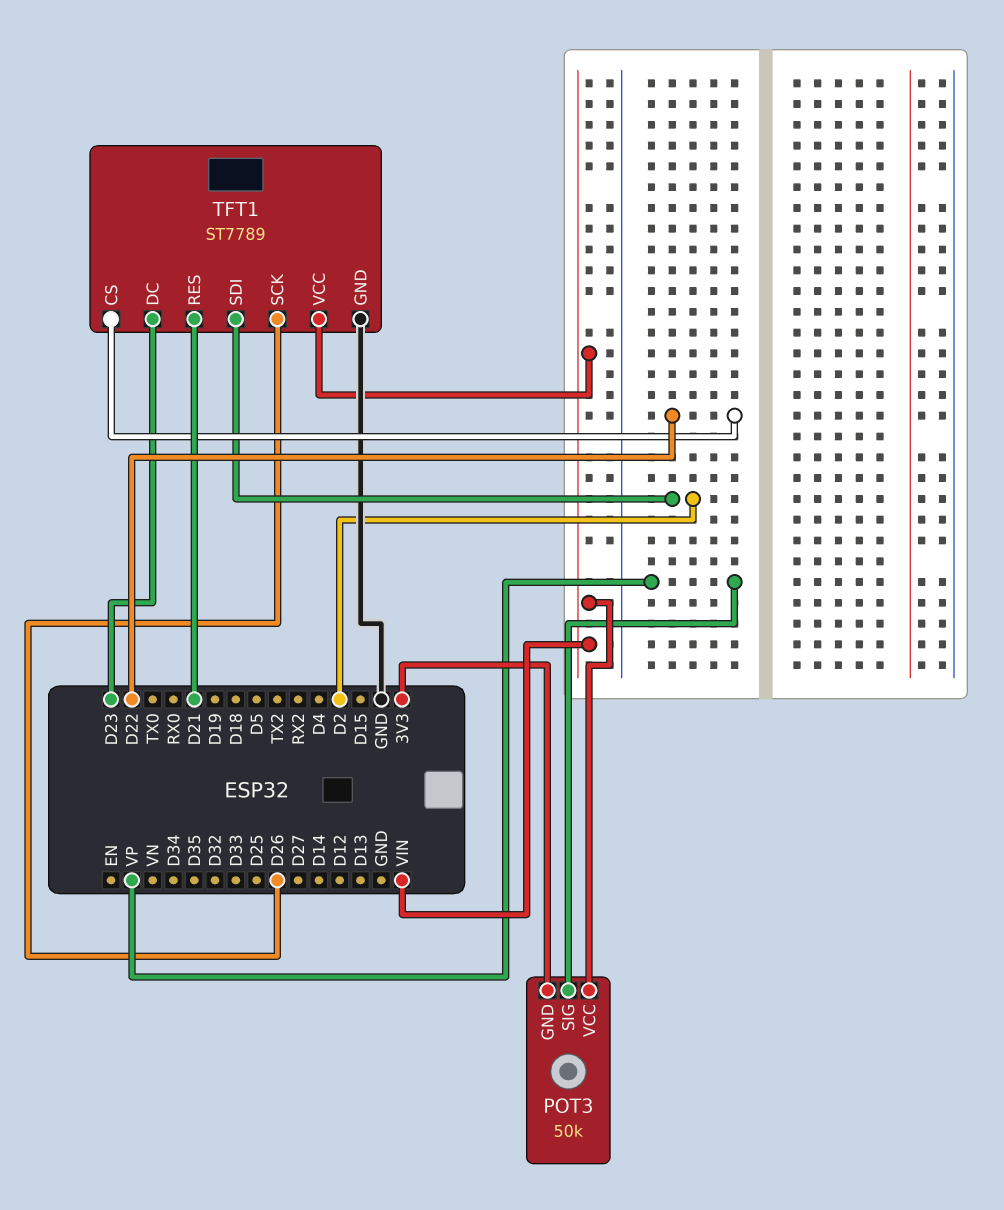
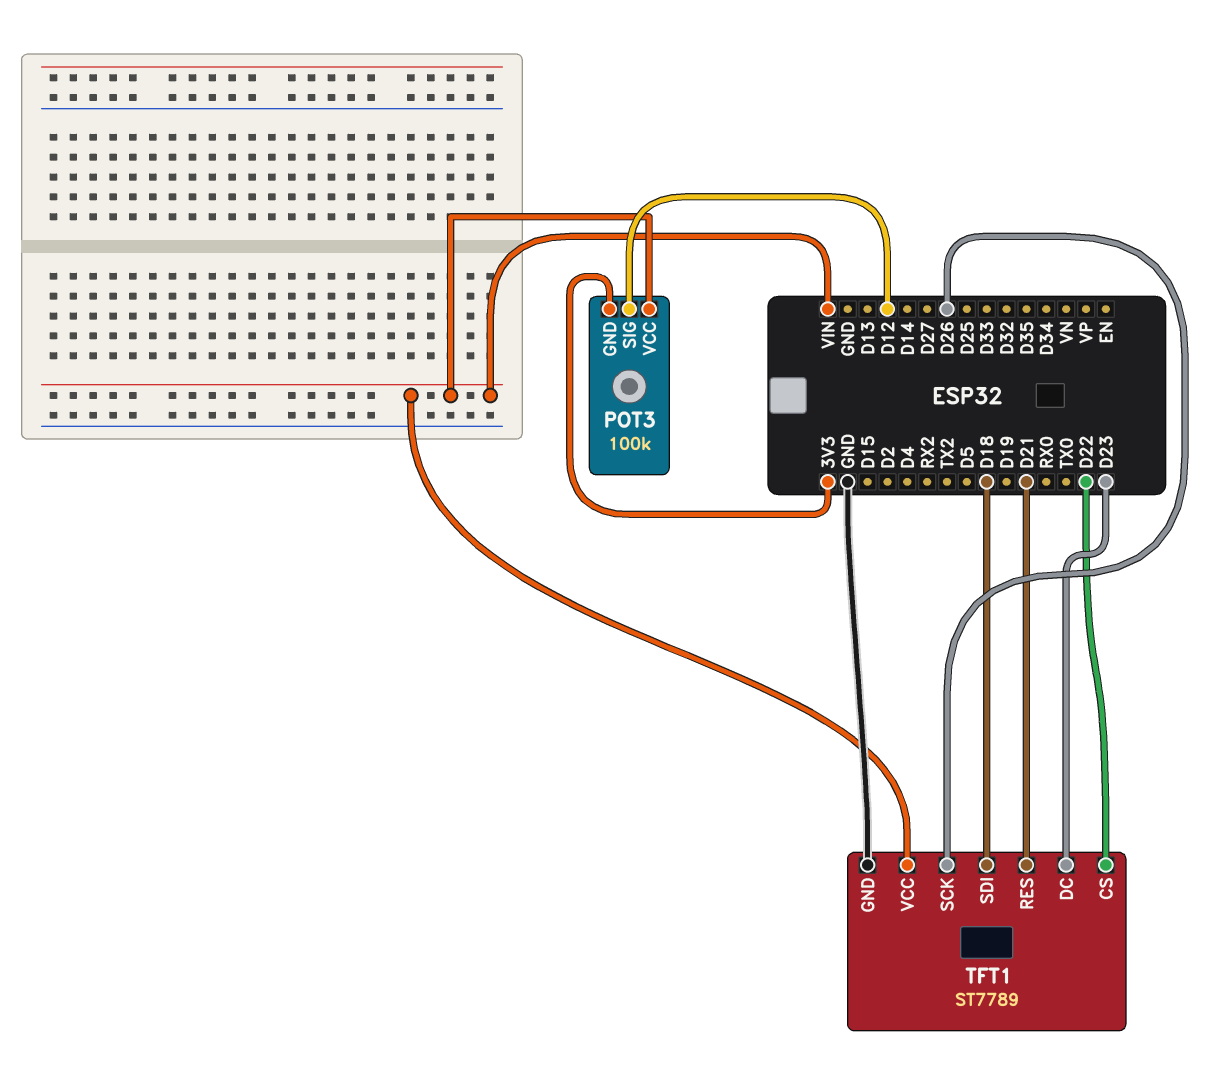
POT3: 50k -> 100k
POT3 pin SIG: VP -> D12
TFT1 pin SDI: D2 -> D18

